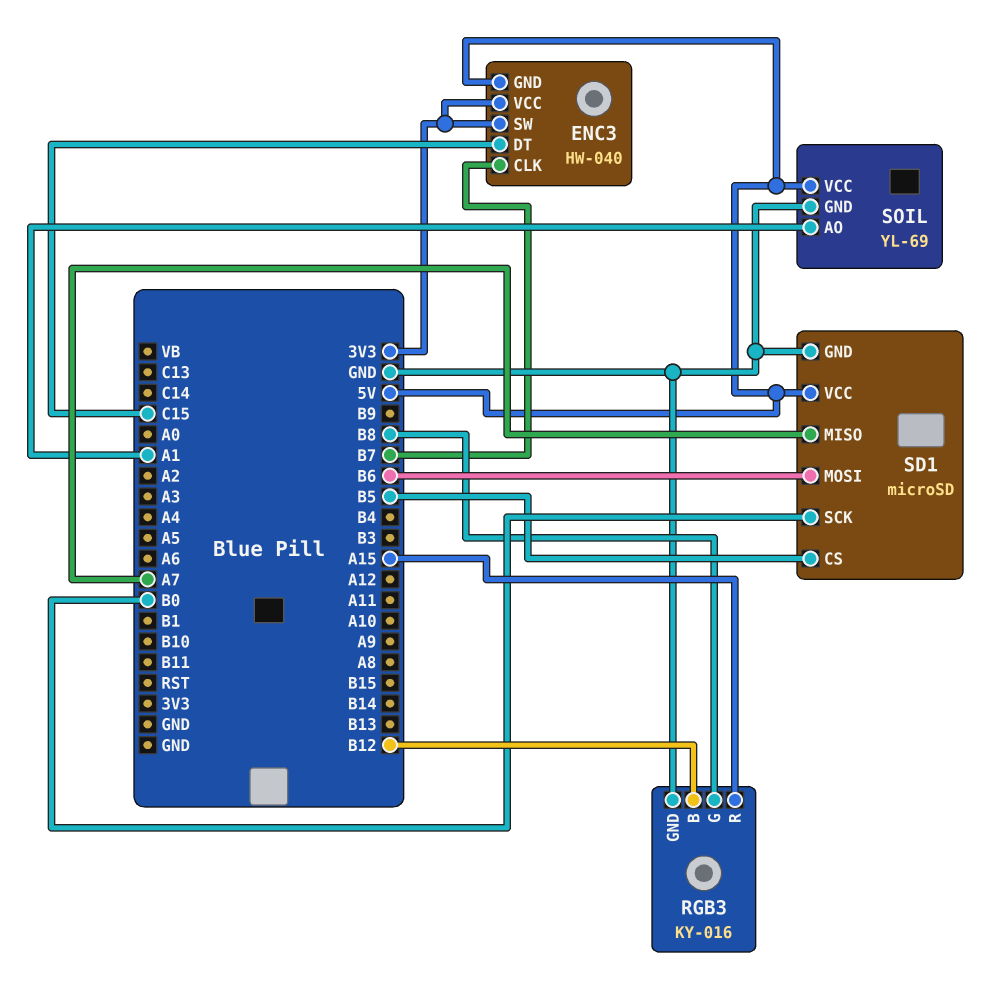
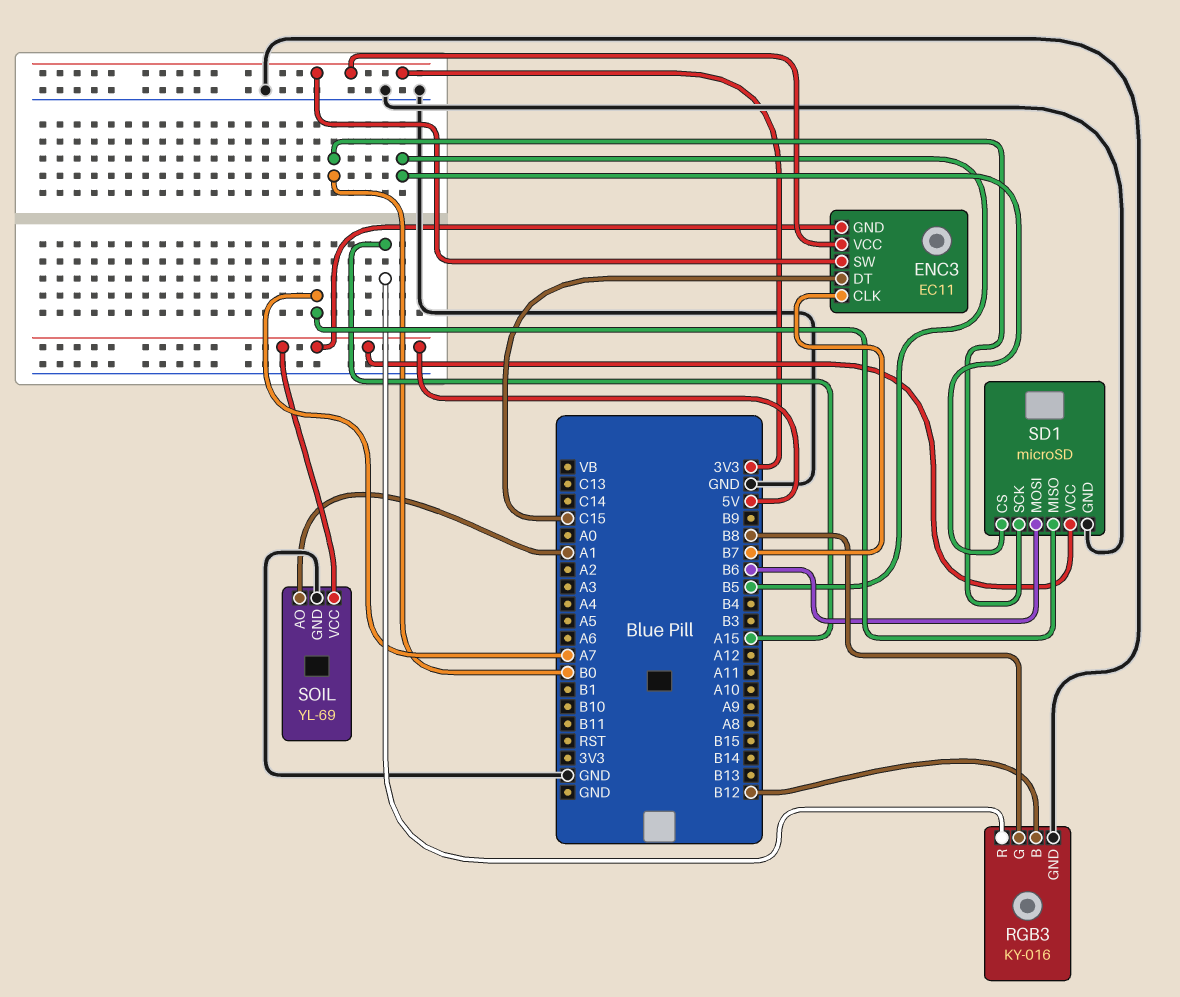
ENC3: HW-040 -> EC11

